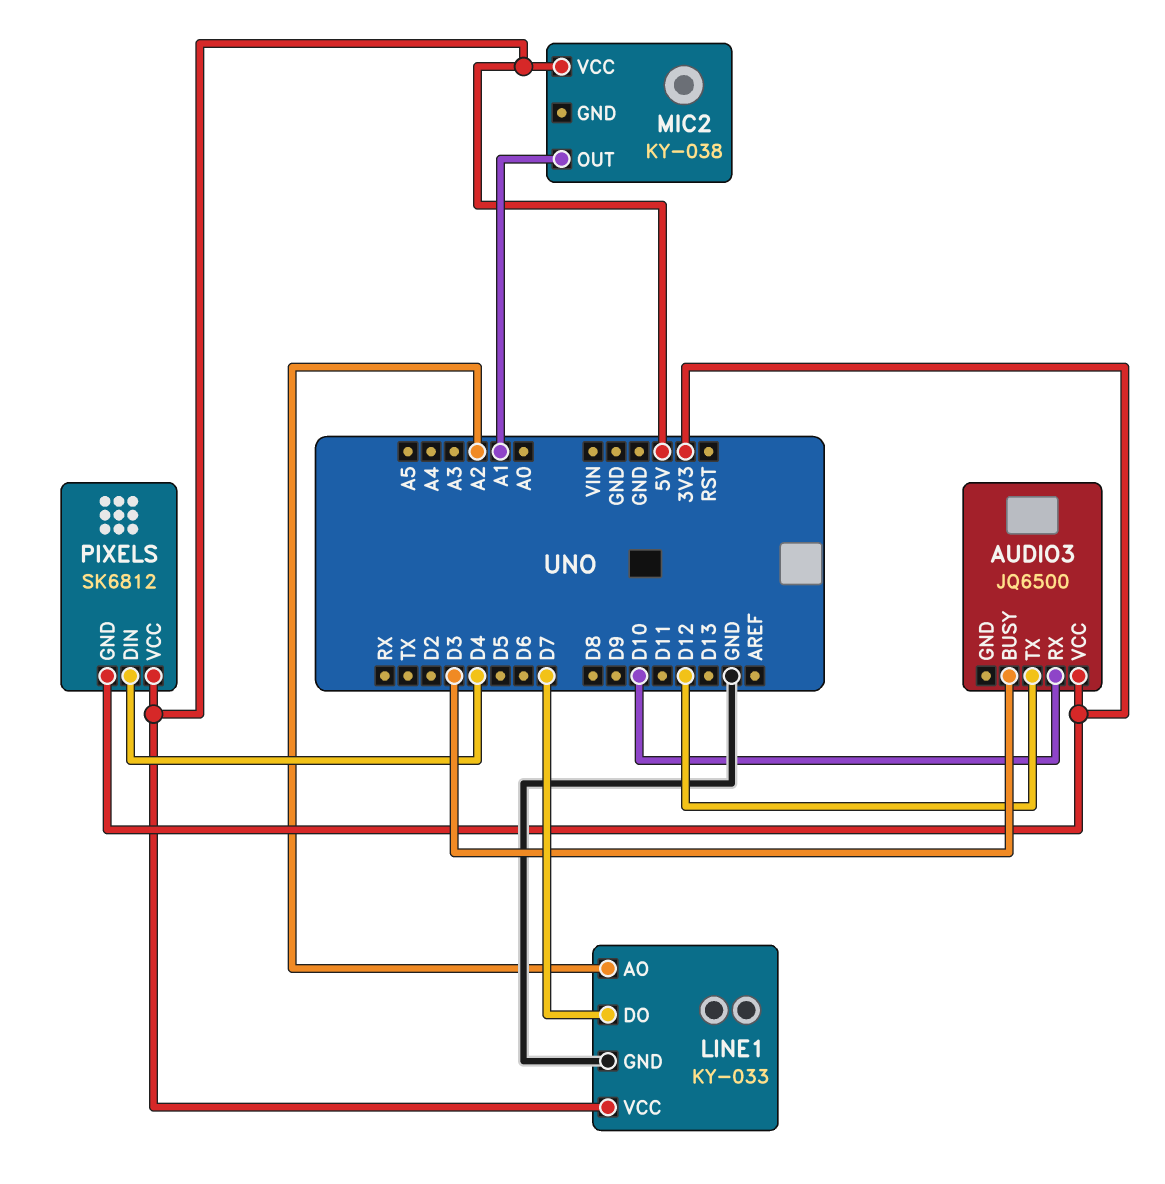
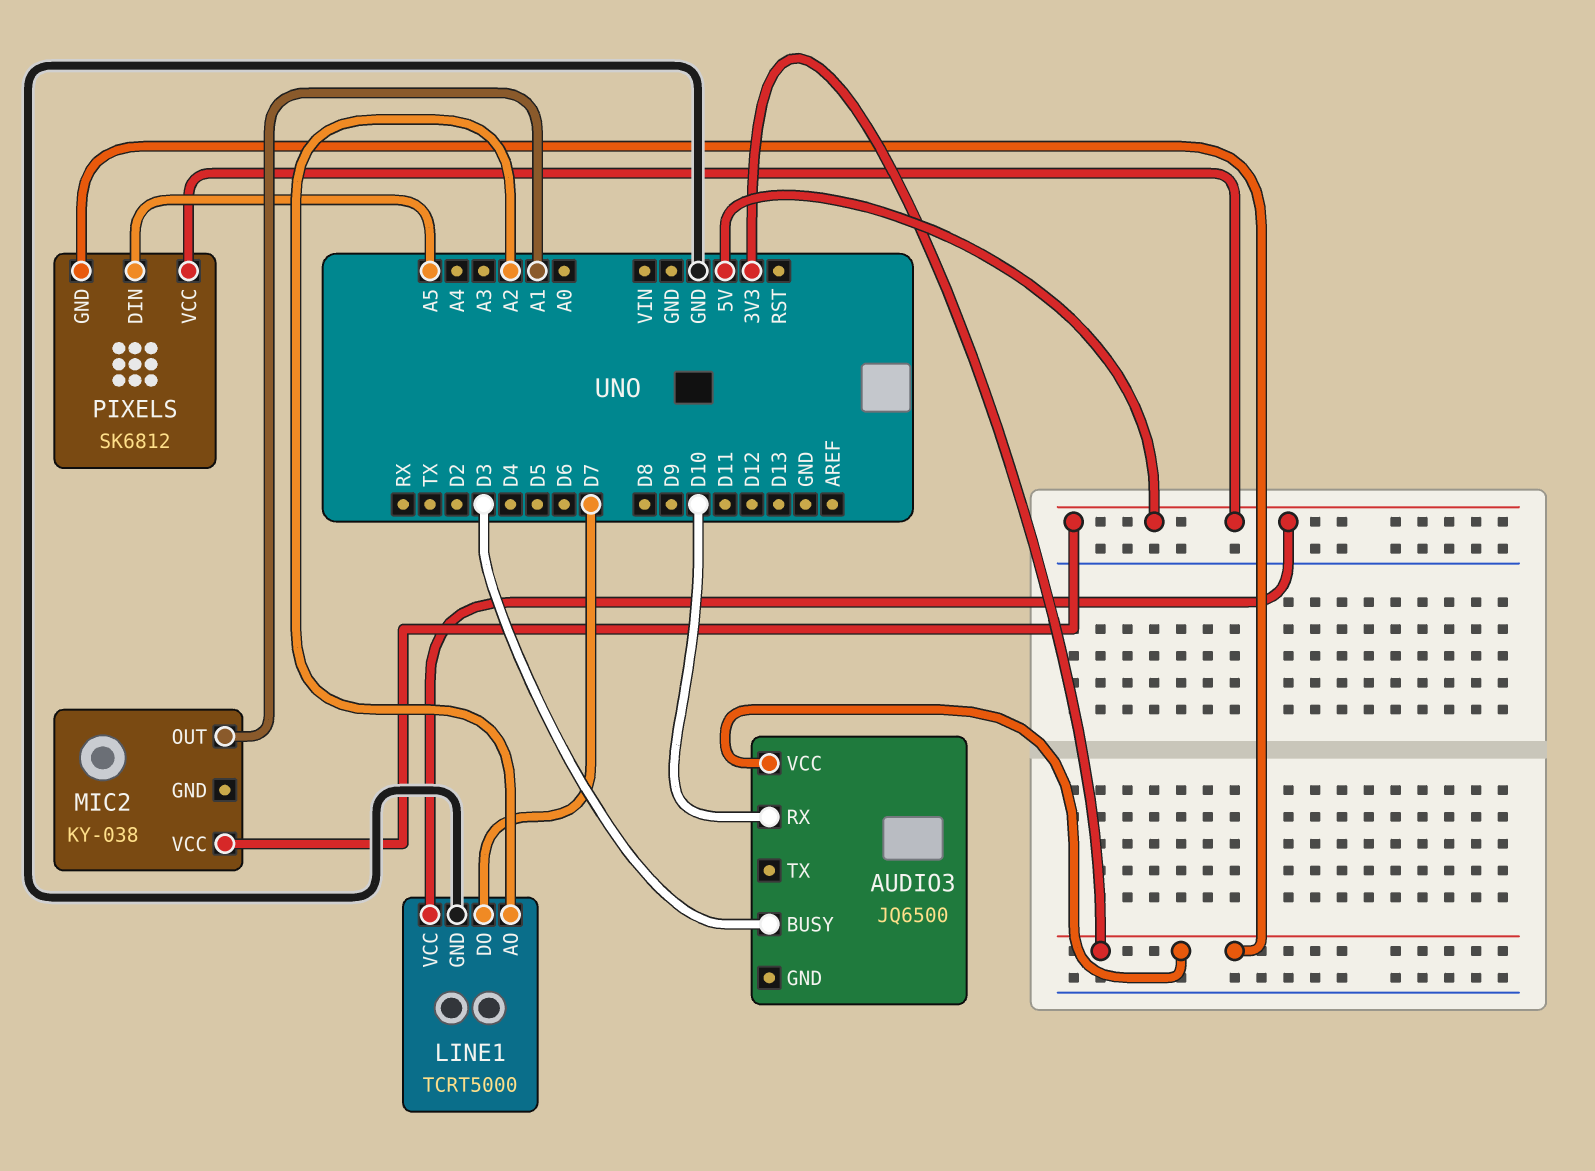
AUDIO3 pin TX: D12 -> none
LINE1: KY-033 -> TCRT5000
PIXELS pin DIN: D4 -> A5

